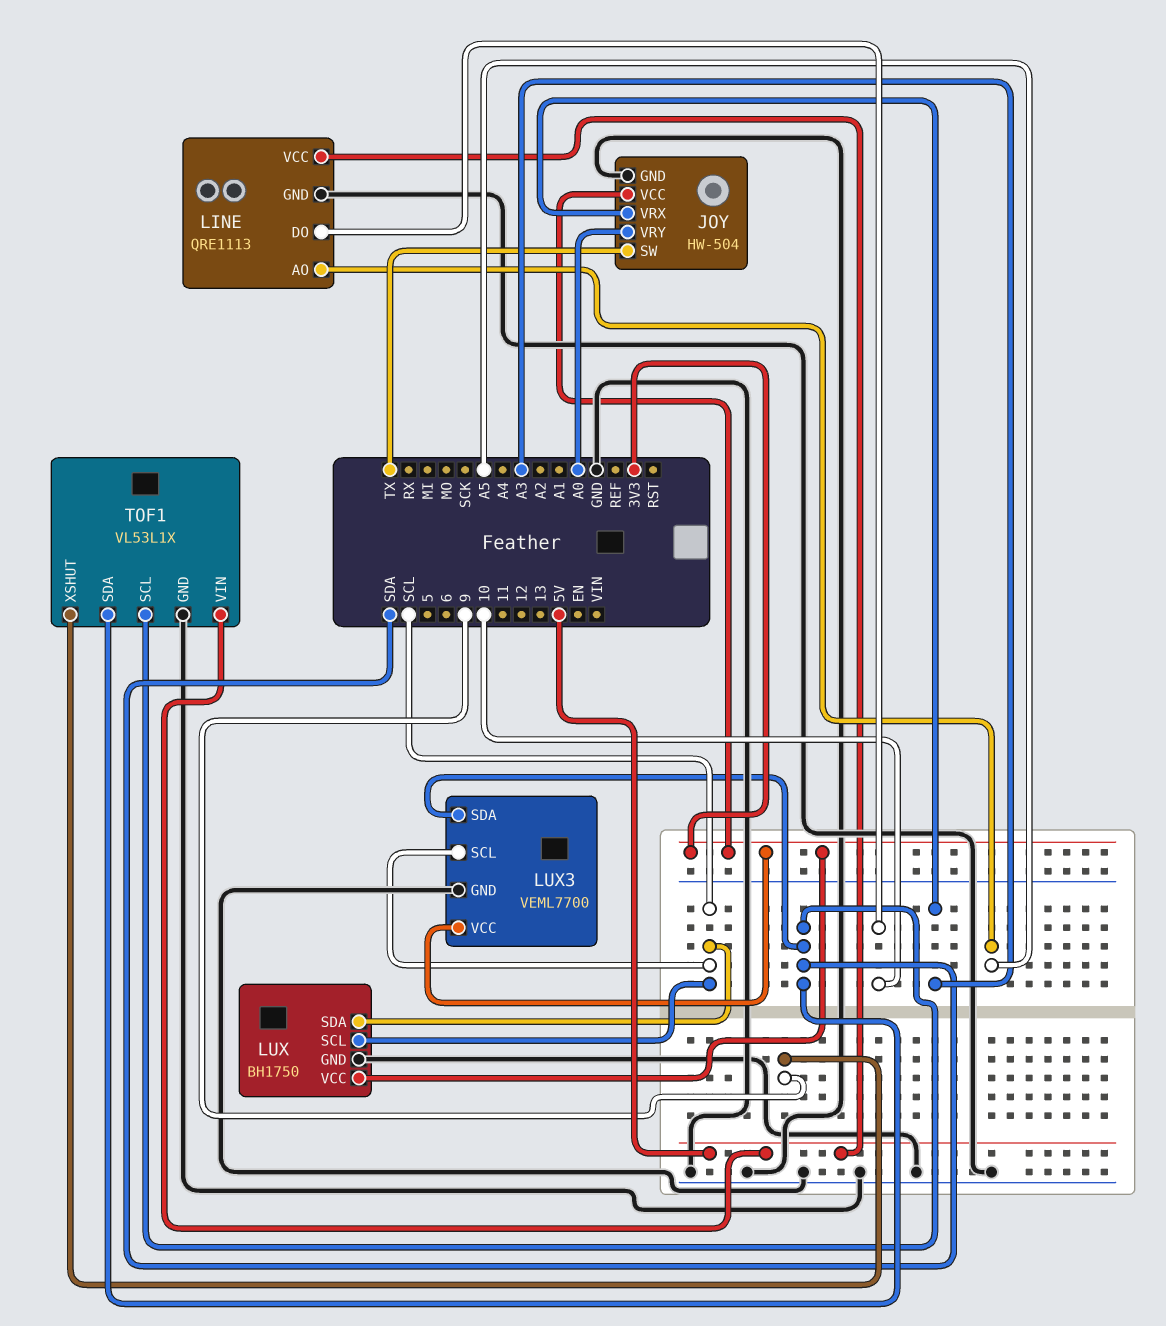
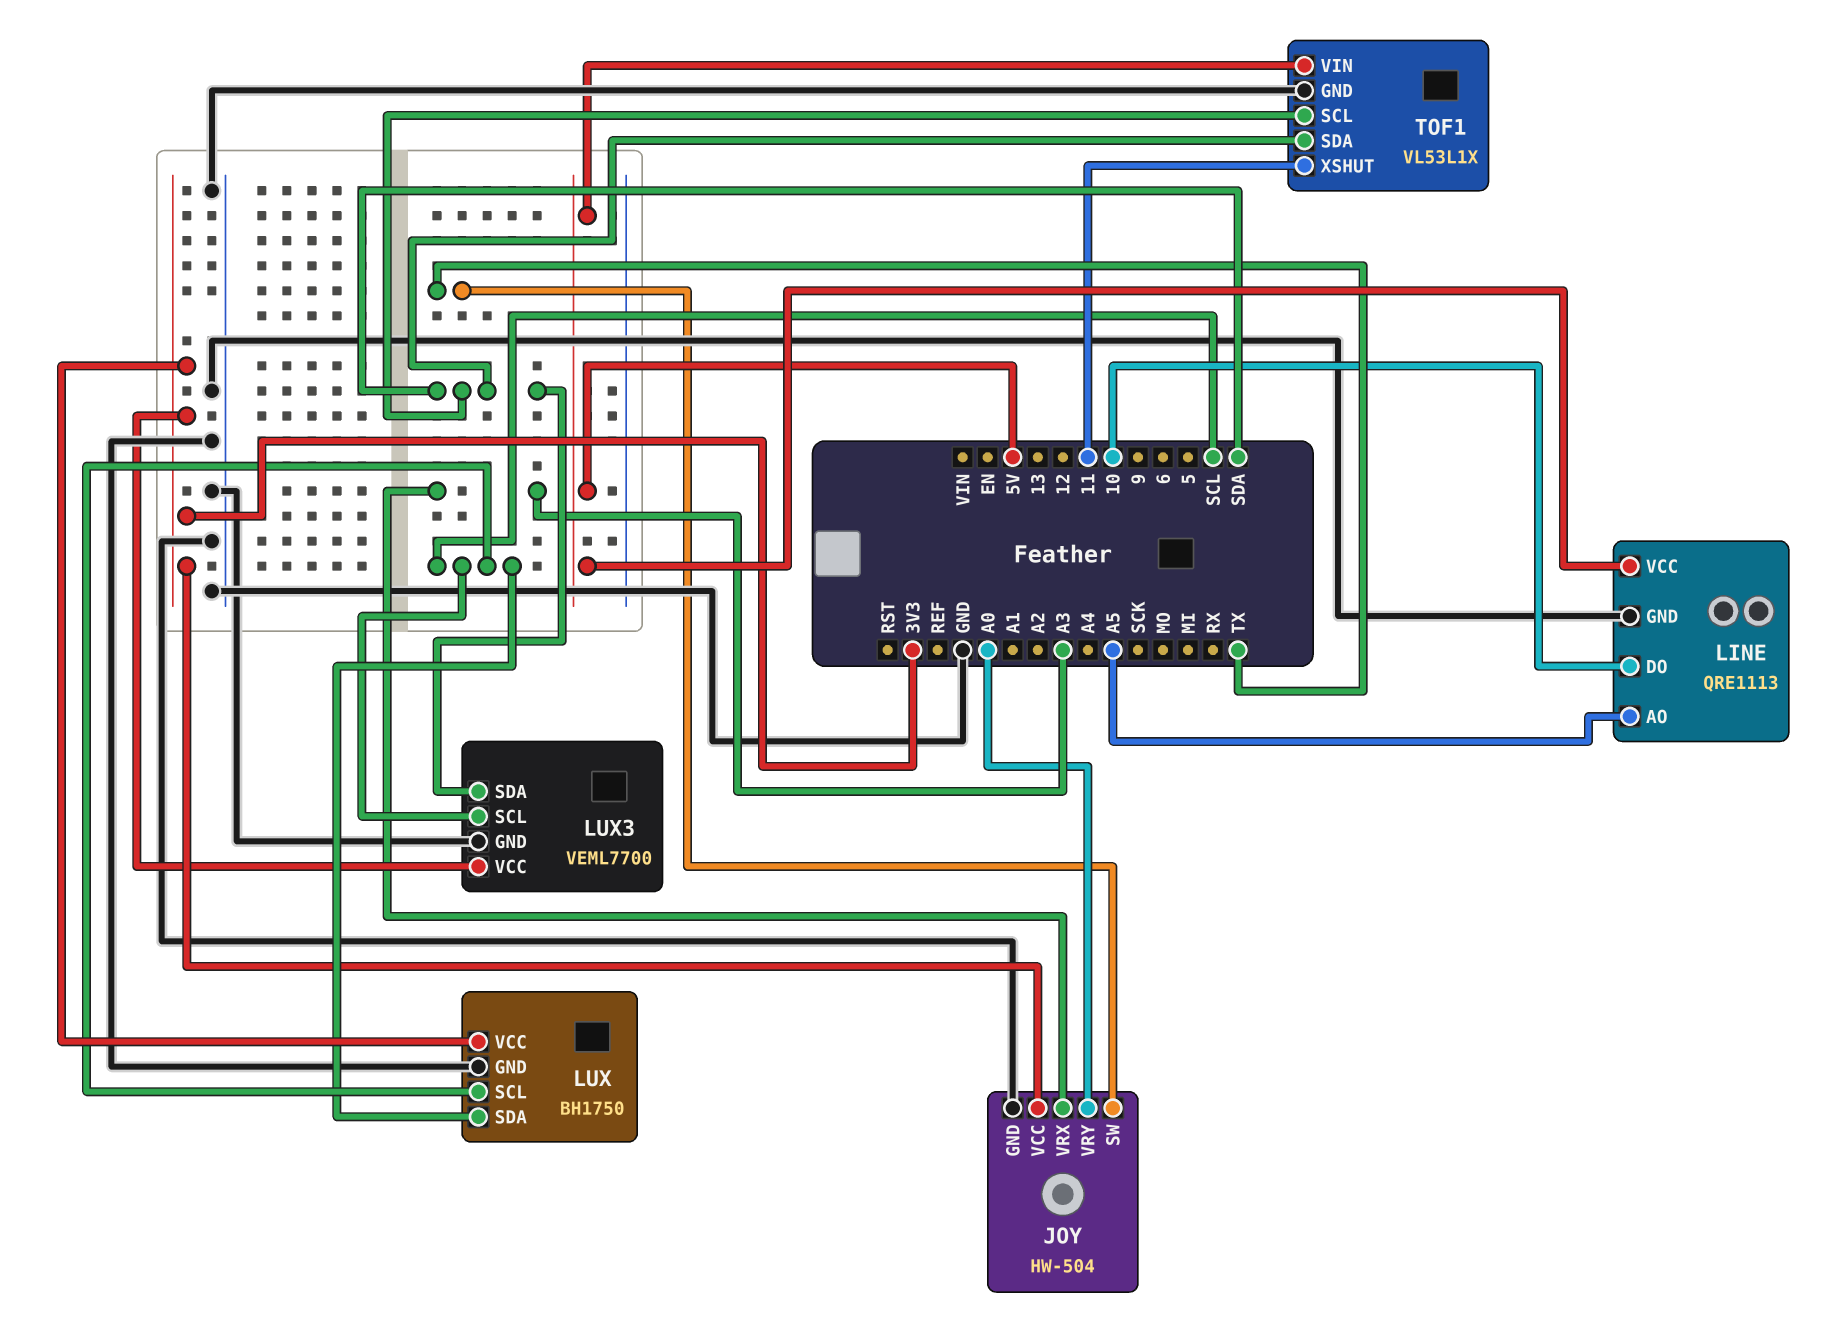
TOF1 pin XSHUT: 9 -> 11

